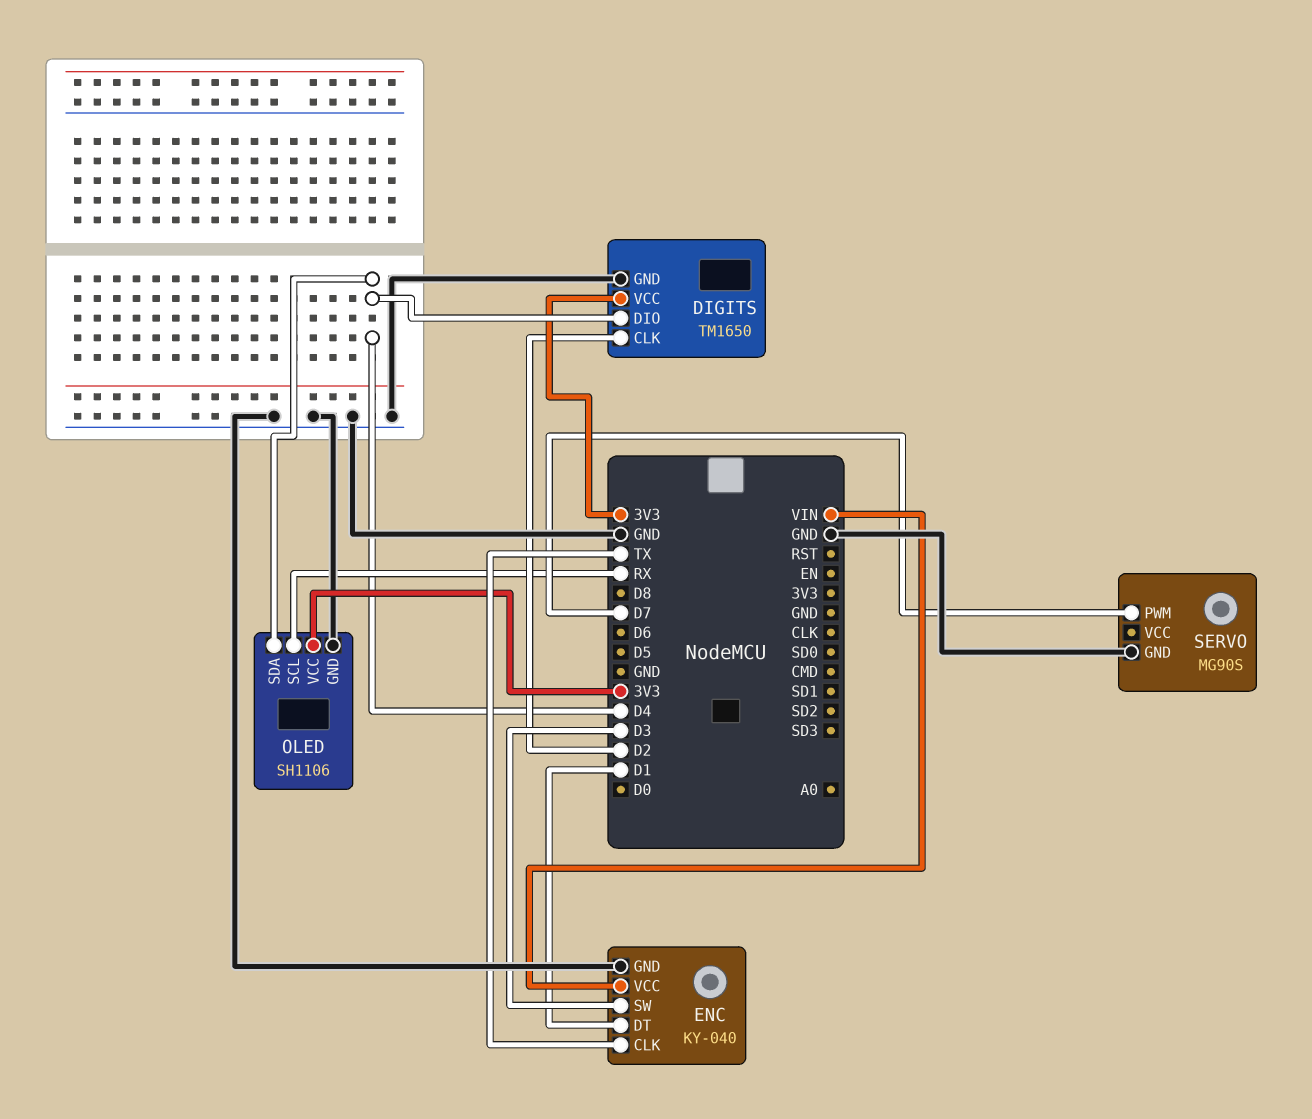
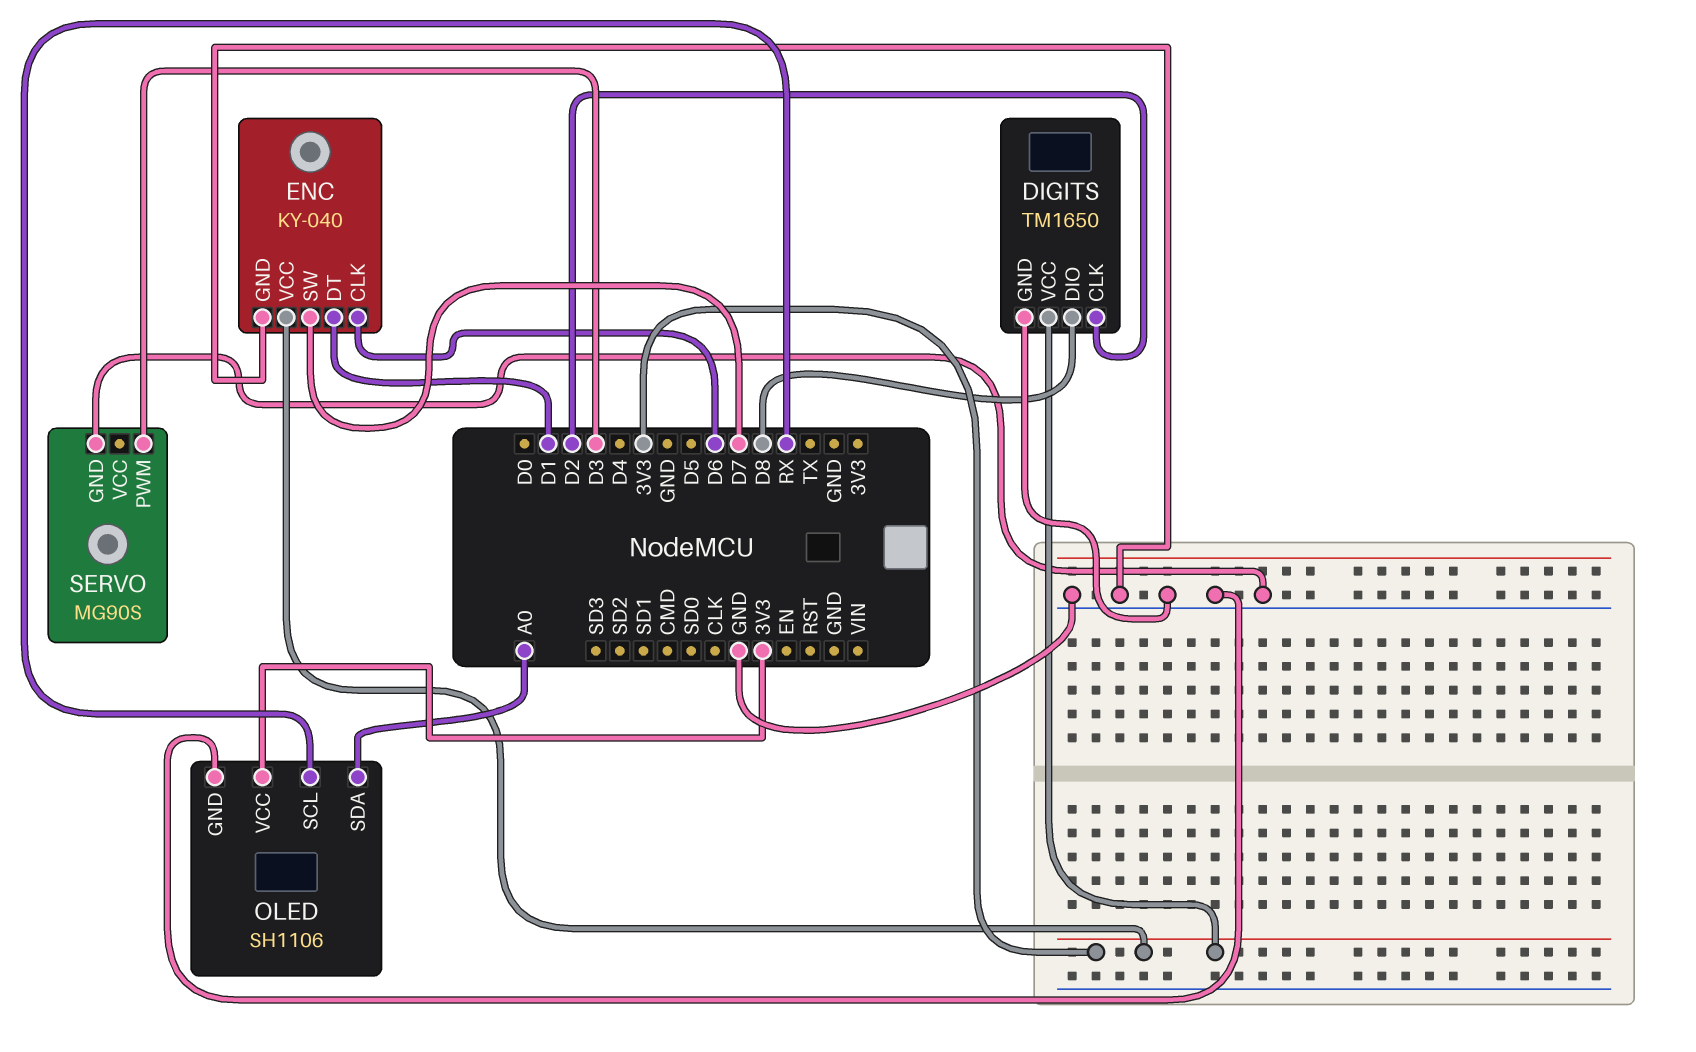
DIGITS pin DIO: D4 -> D8
ENC pin CLK: TX -> D6
ENC pin SW: D3 -> D7
ENC pin VCC: VIN -> 3V3
OLED pin SDA: D4 -> A0
SERVO pin PWM: D7 -> D3

